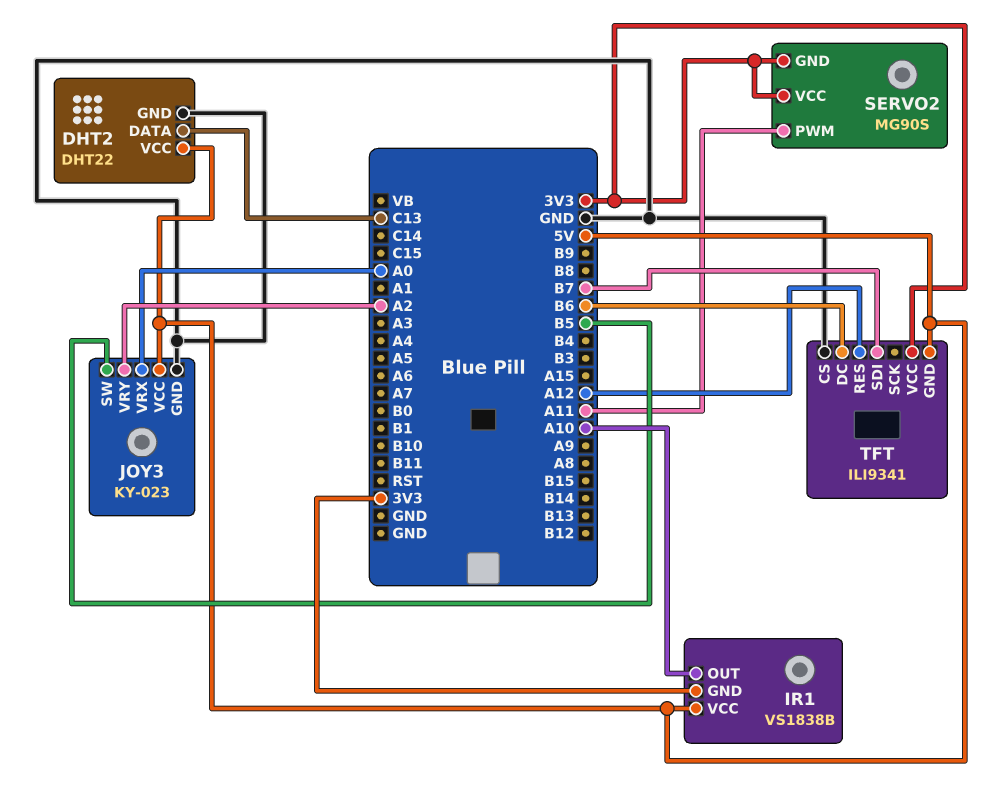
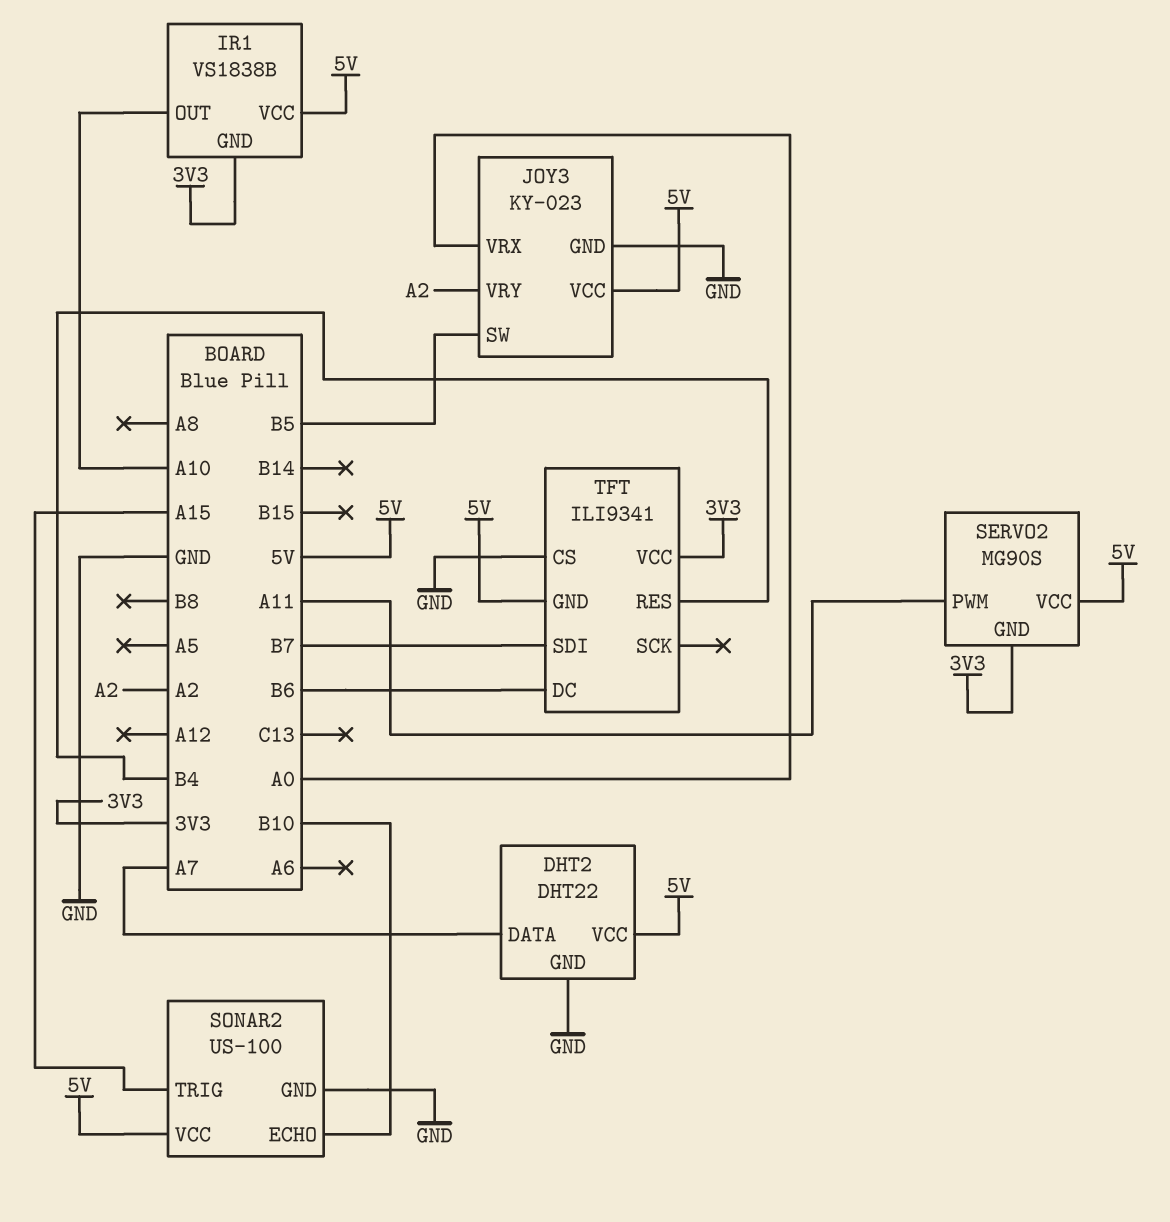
DHT2 pin DATA: C13 -> A7
SERVO2 pin VCC: 3V3 -> 5V
SONAR2: none -> US-100
SONAR2 pin ECHO: none -> B10
SONAR2 pin GND: none -> GND
SONAR2 pin TRIG: none -> A15
SONAR2 pin VCC: none -> 5V
TFT pin RES: A12 -> B4

